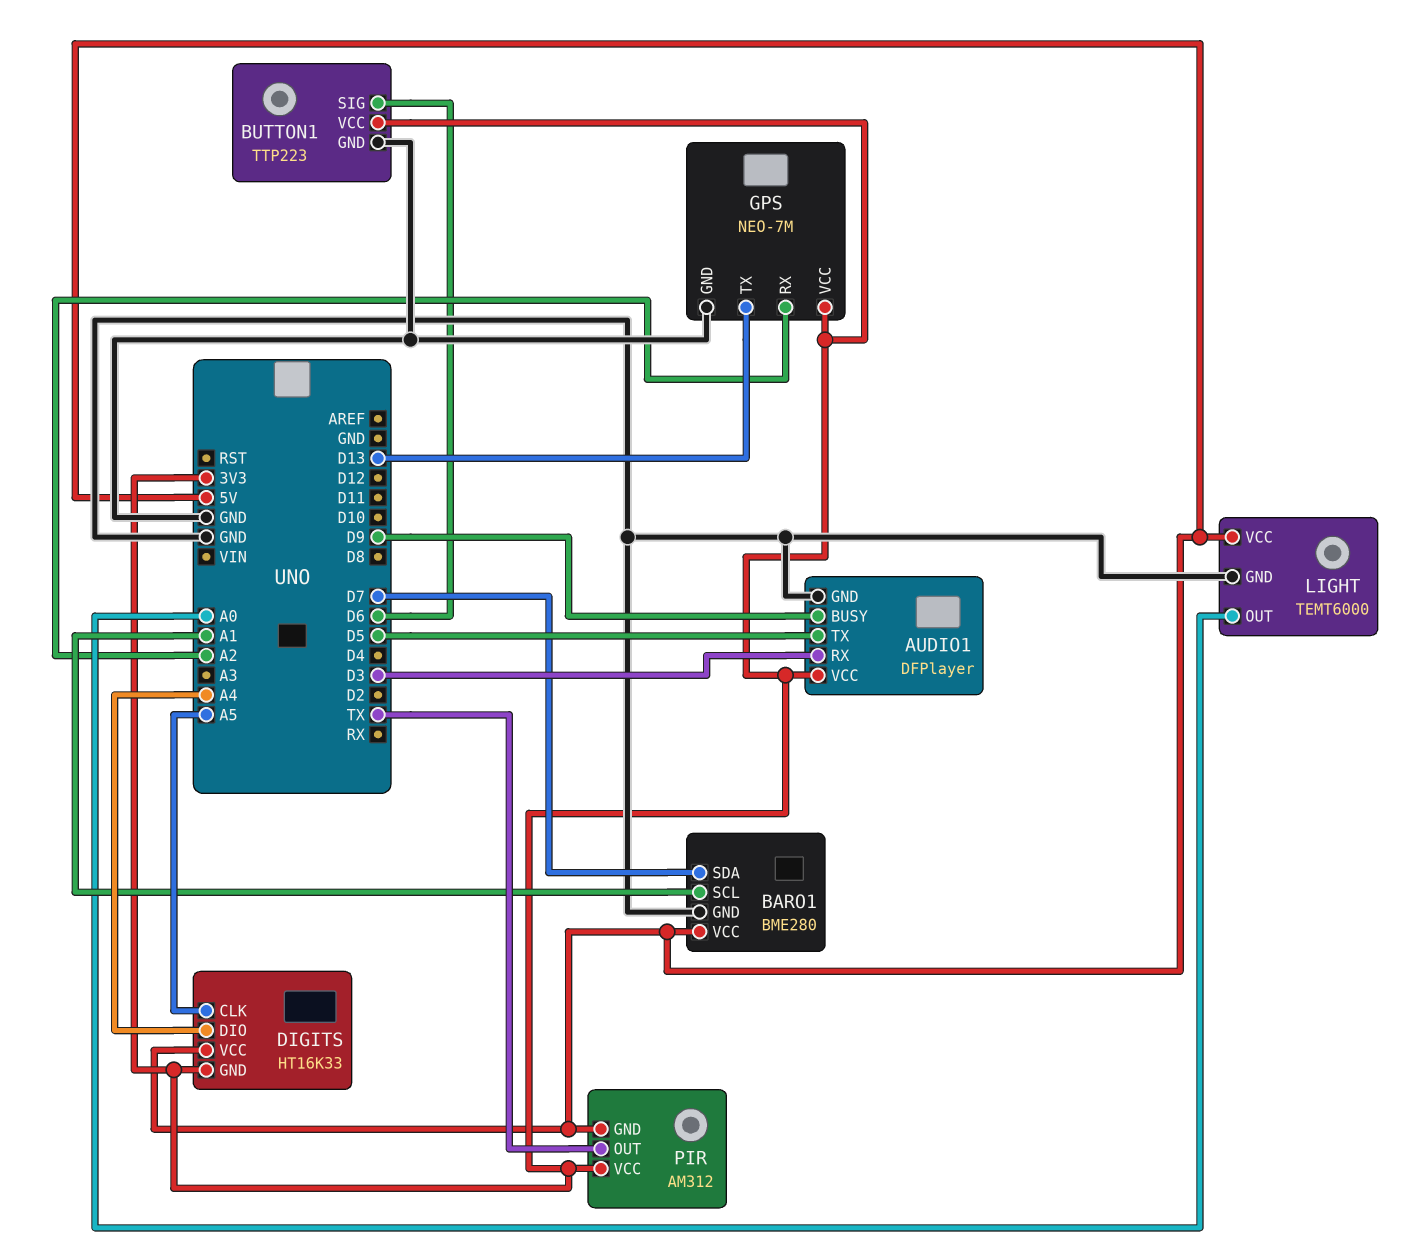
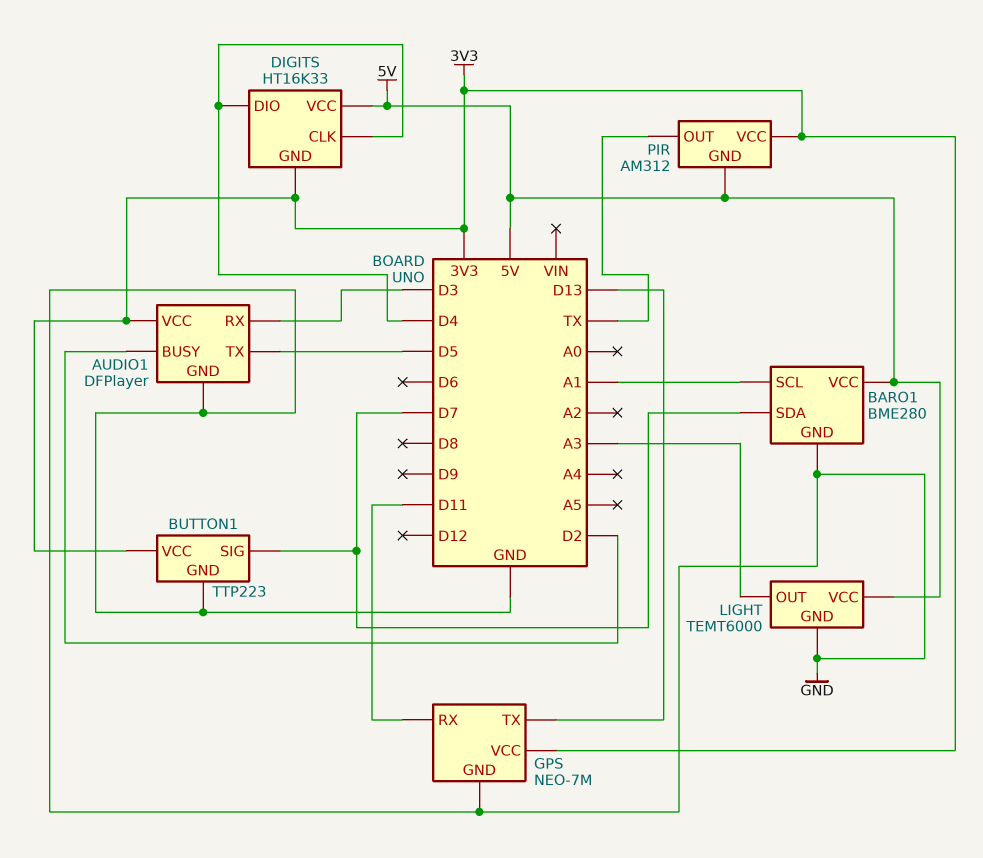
AUDIO1 pin BUSY: D9 -> D2
BUTTON1 pin SIG: D6 -> D7
DIGITS pin CLK: A5 -> D4
DIGITS pin DIO: A4 -> D4
GPS pin RX: A2 -> D11
LIGHT pin OUT: A0 -> A3

